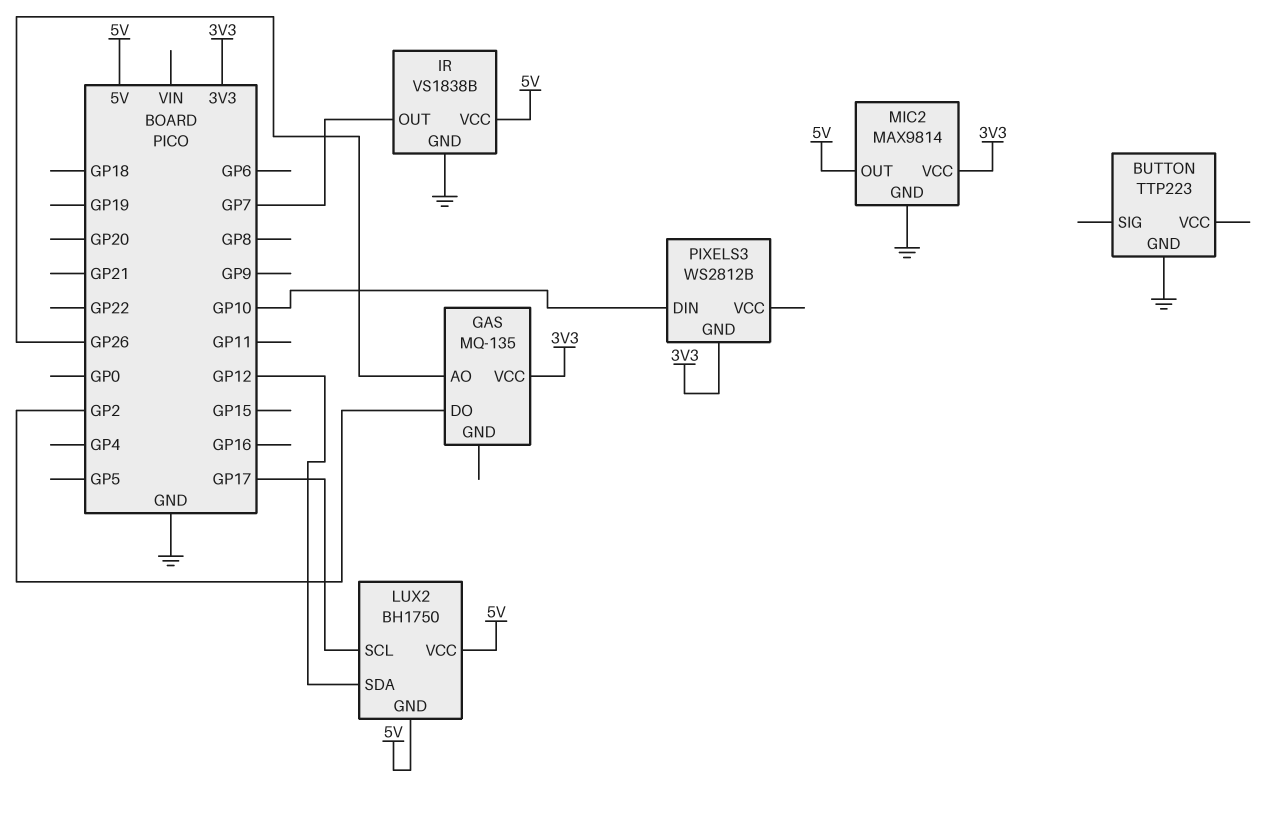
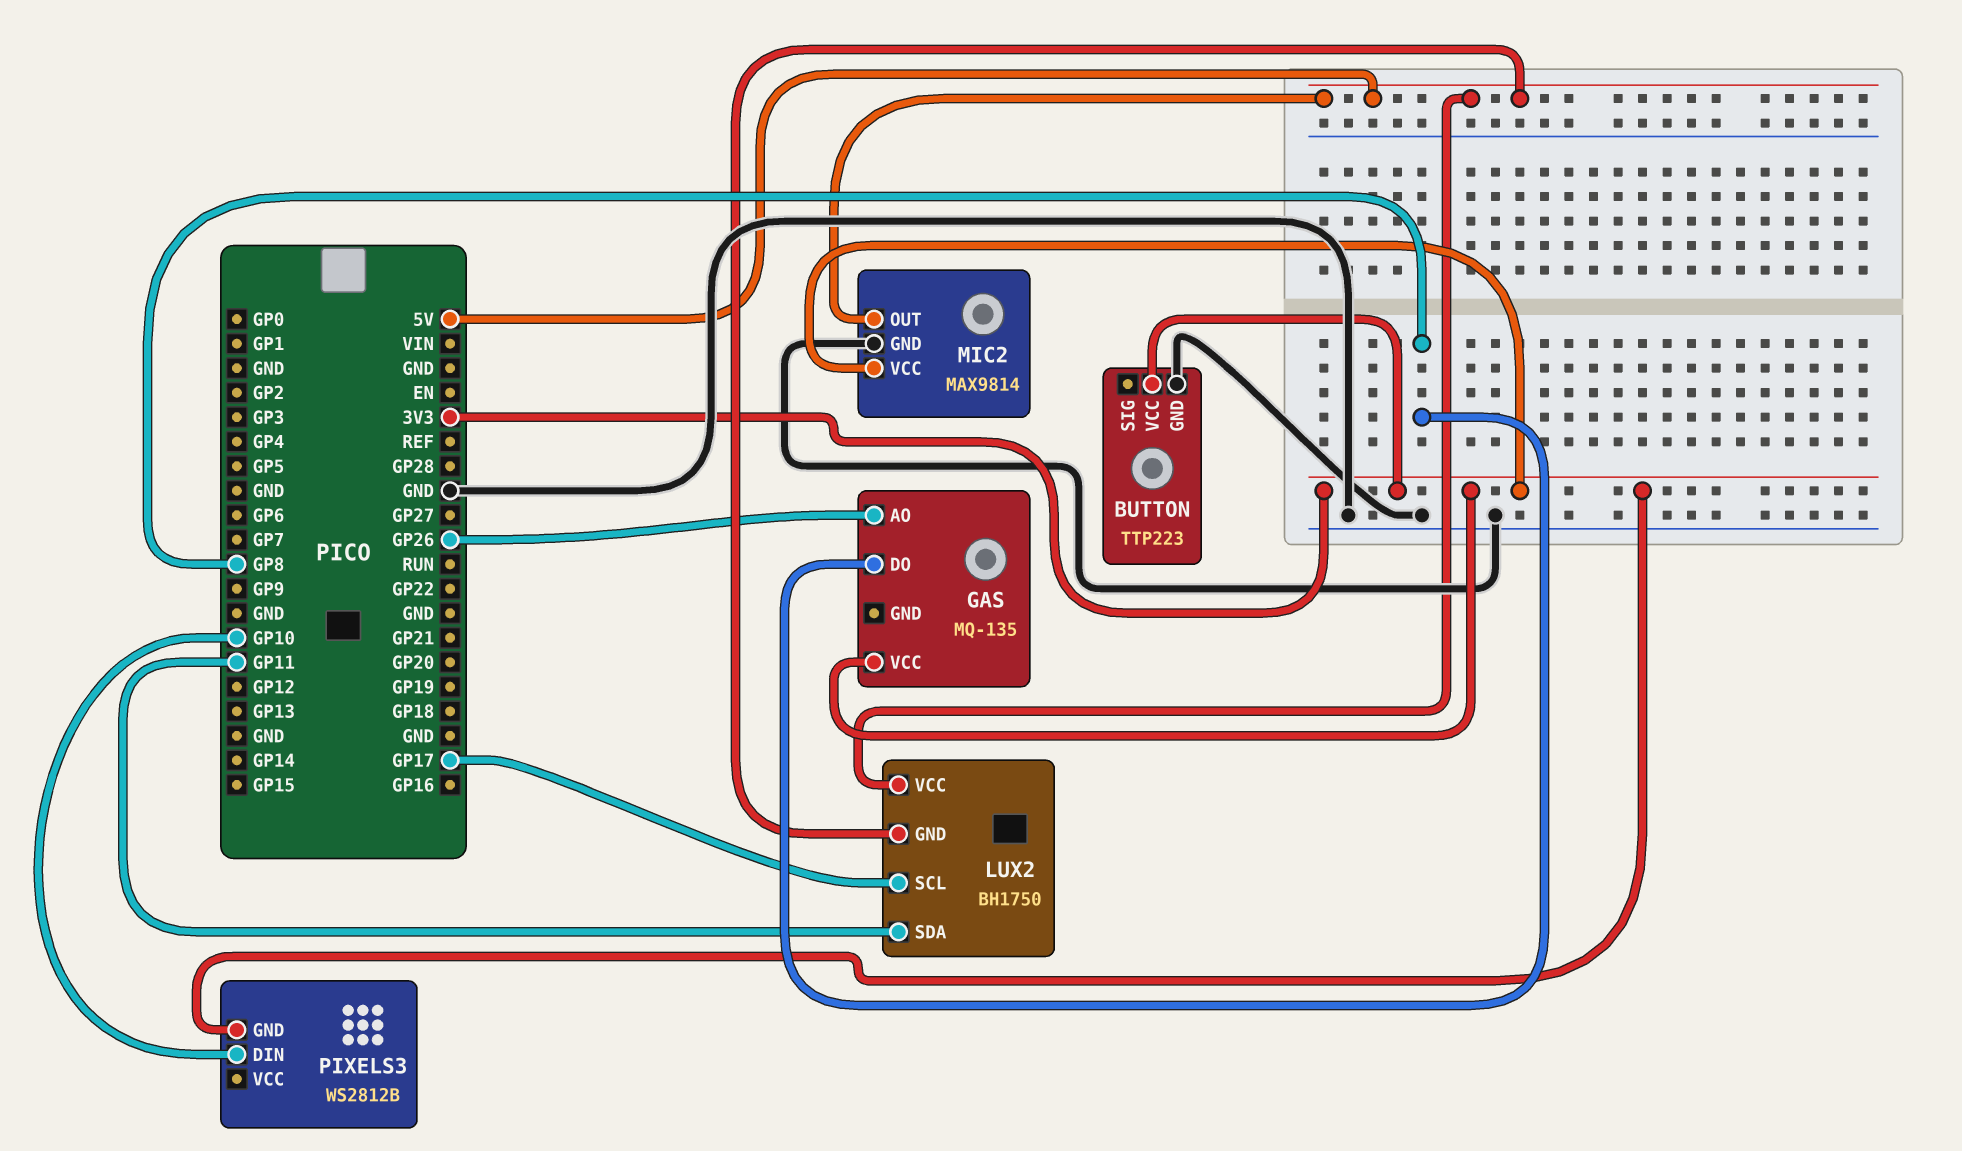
BUTTON pin VCC: none -> 3V3
GAS pin DO: GP2 -> GP8
IR: VS1838B -> none
IR pin GND: GND -> none
IR pin OUT: GP7 -> none
IR pin VCC: 5V -> none
LUX2 pin SDA: GP12 -> GP11

